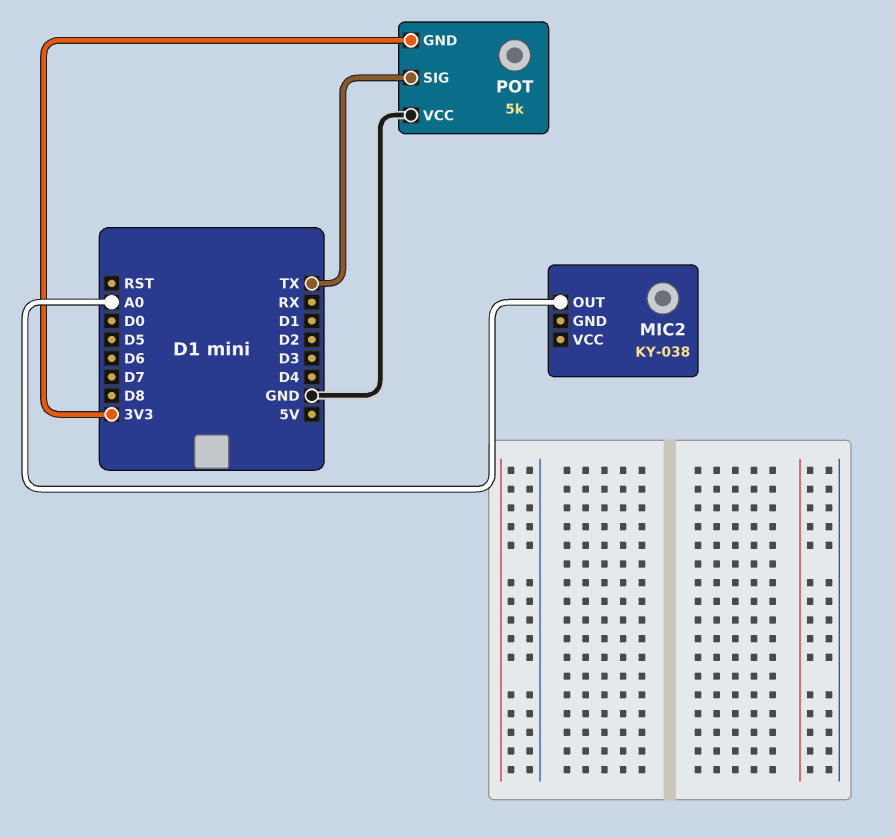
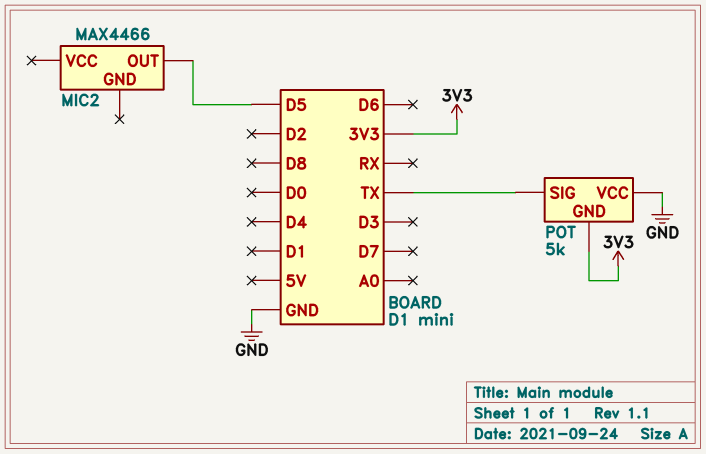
MIC2: KY-038 -> MAX4466
MIC2 pin OUT: A0 -> D5

